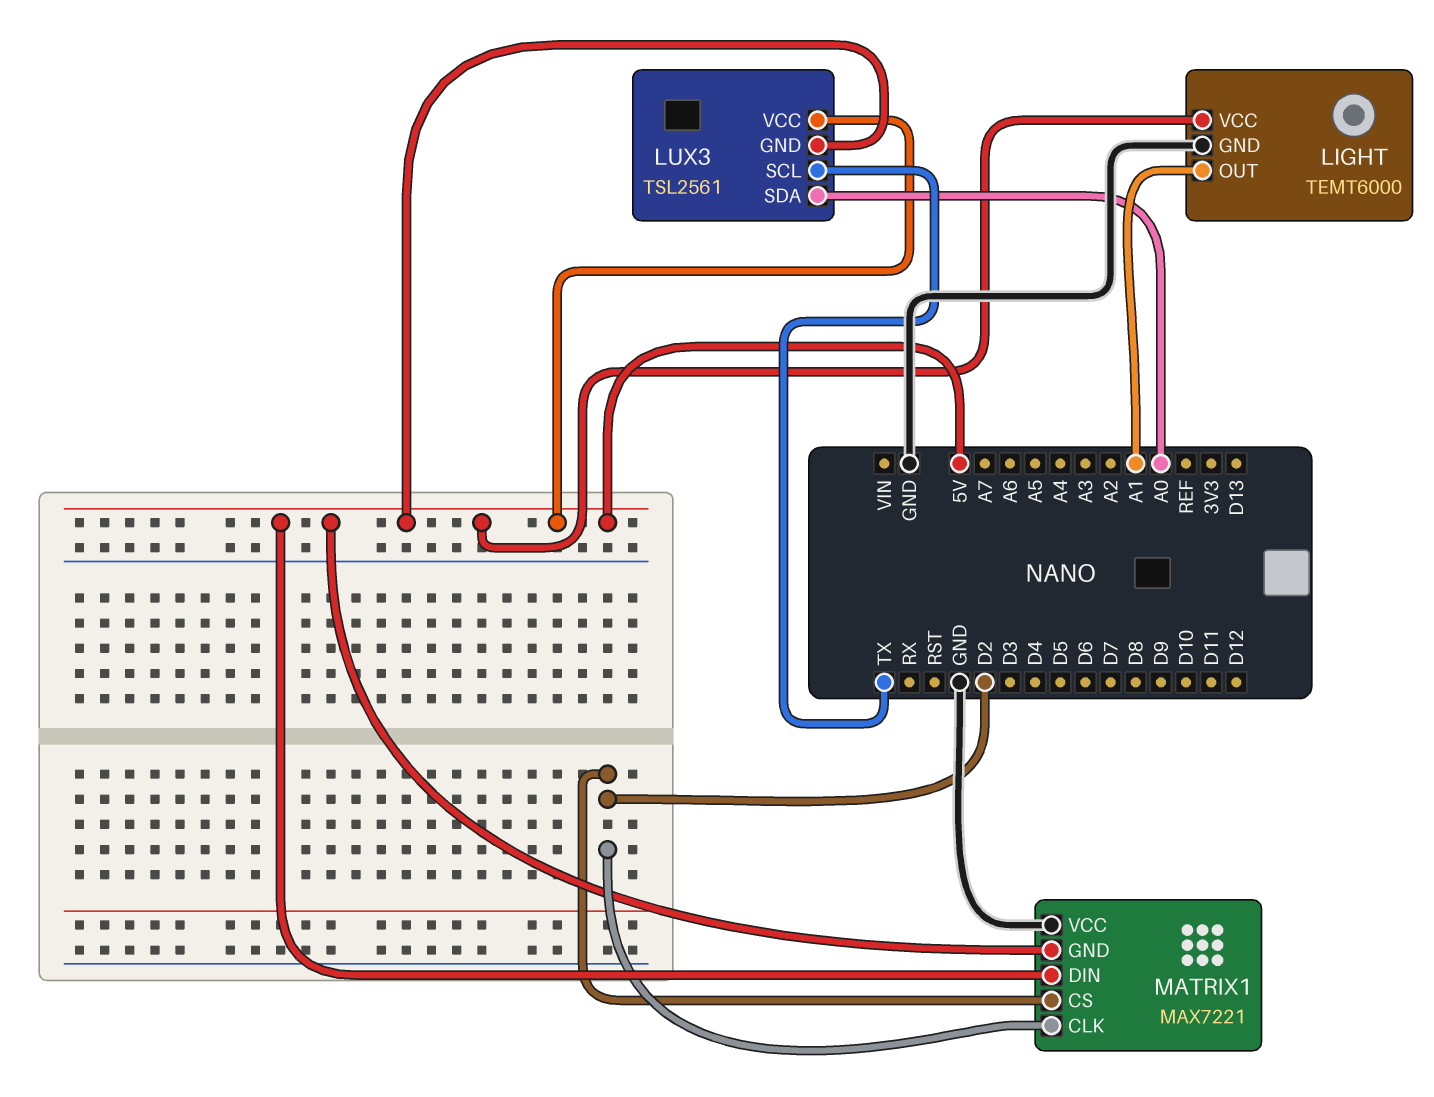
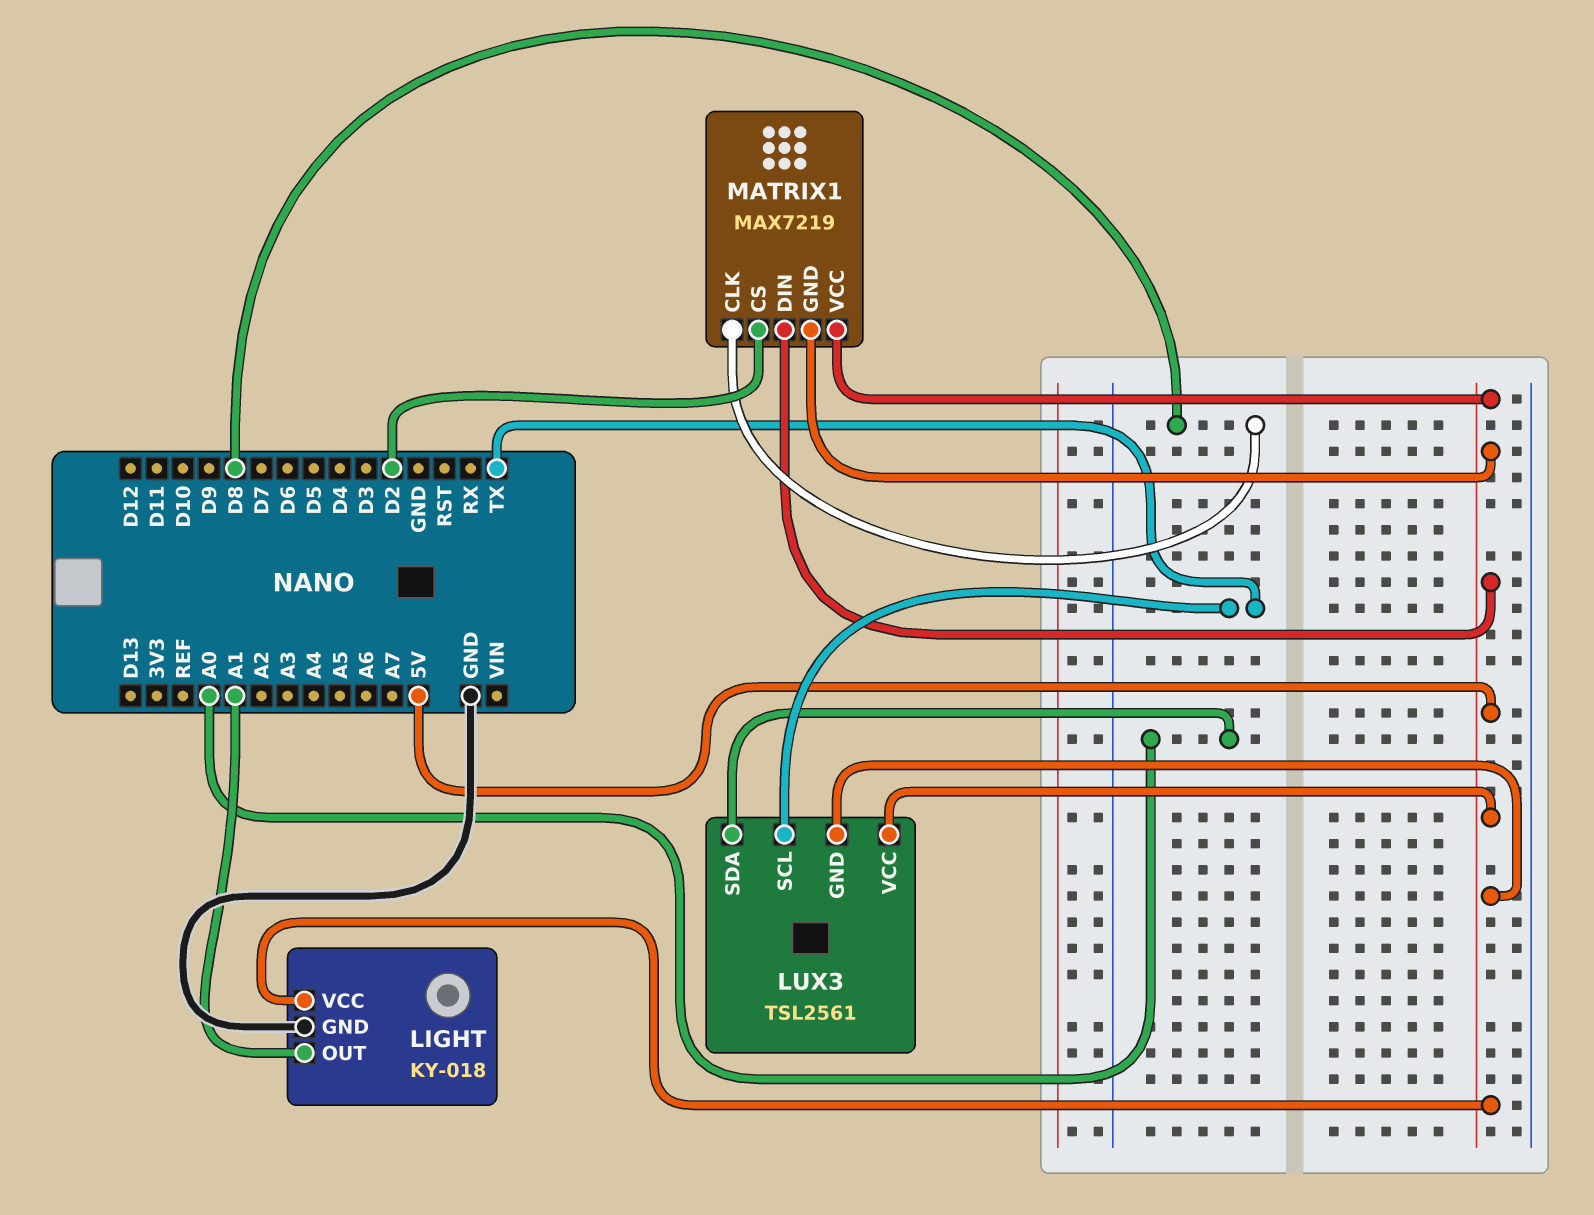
LIGHT: TEMT6000 -> KY-018
MATRIX1: MAX7221 -> MAX7219
MATRIX1 pin CLK: D2 -> D8
MATRIX1 pin VCC: GND -> 5V

